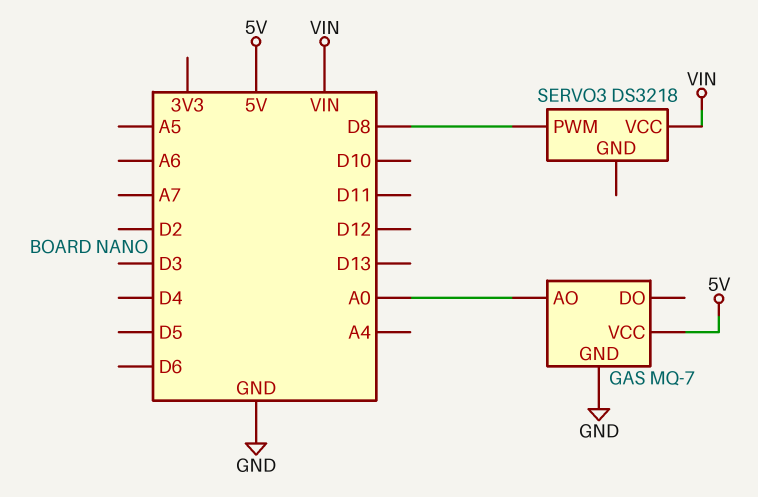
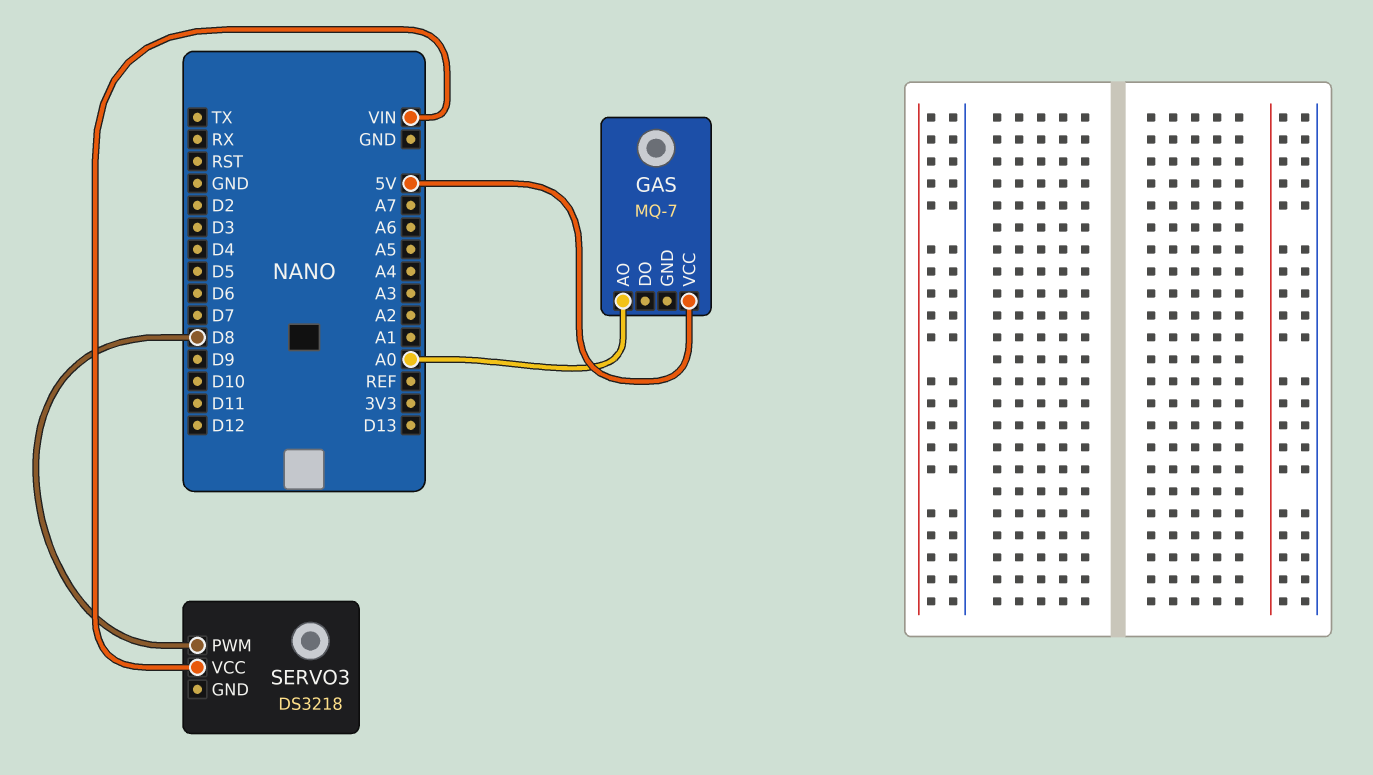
GAS pin GND: GND -> none

